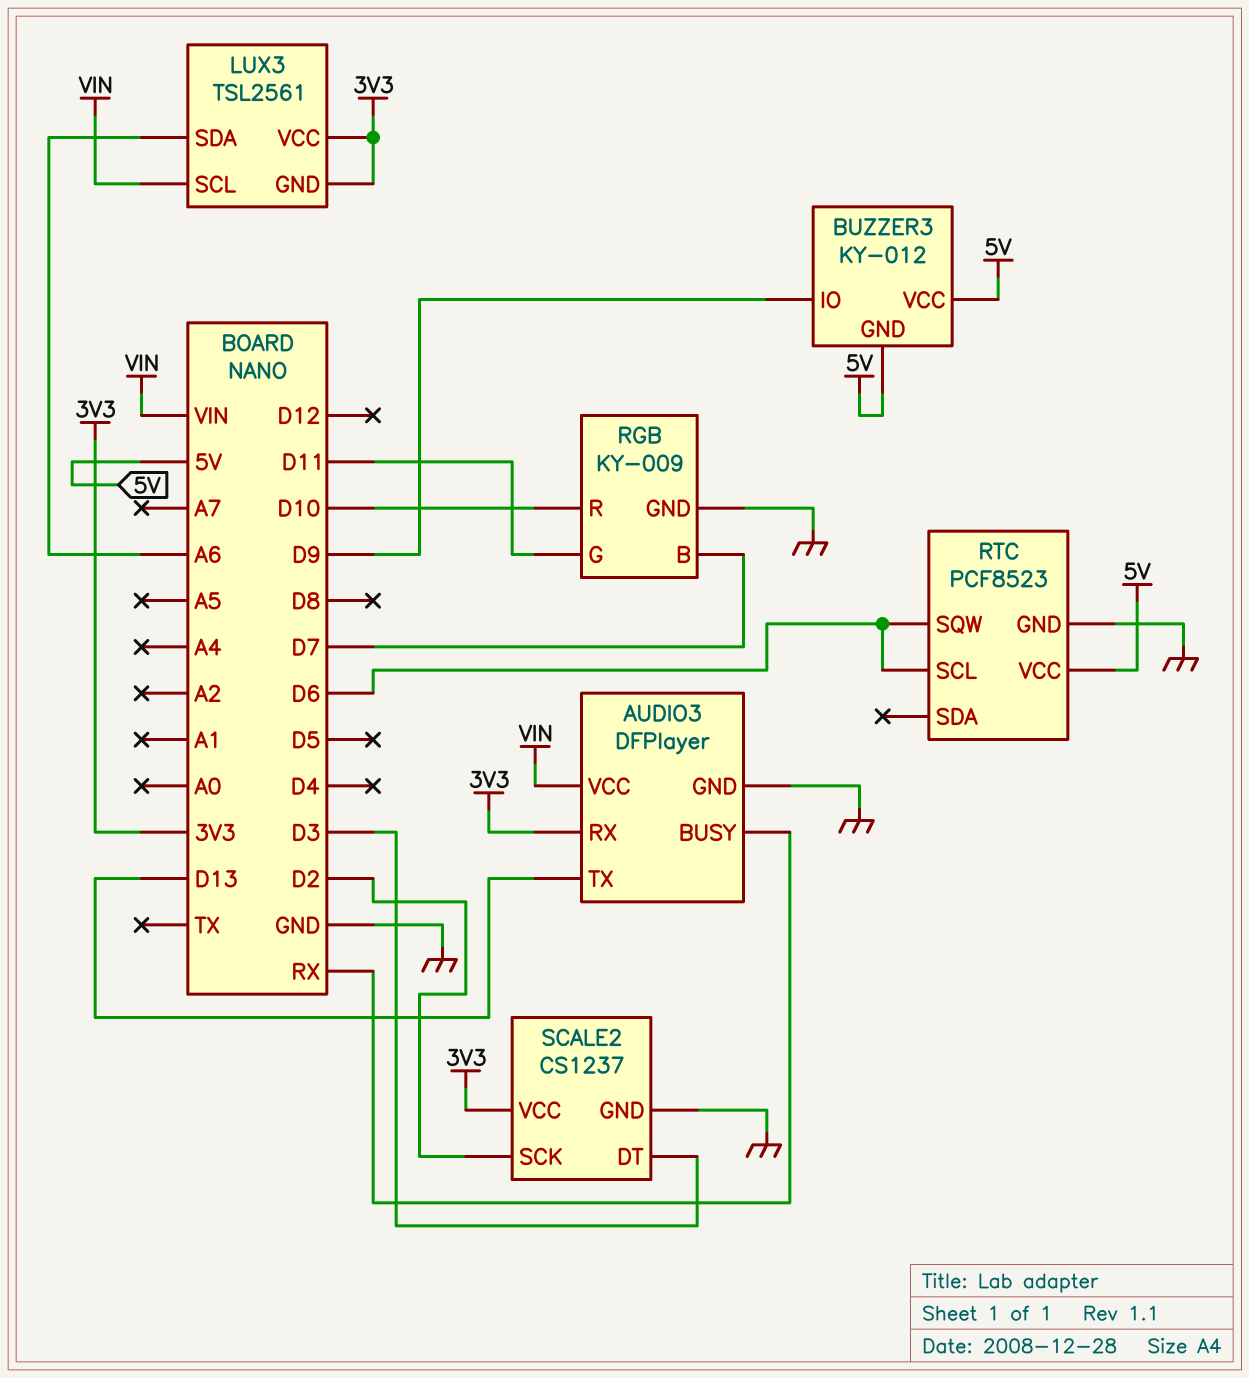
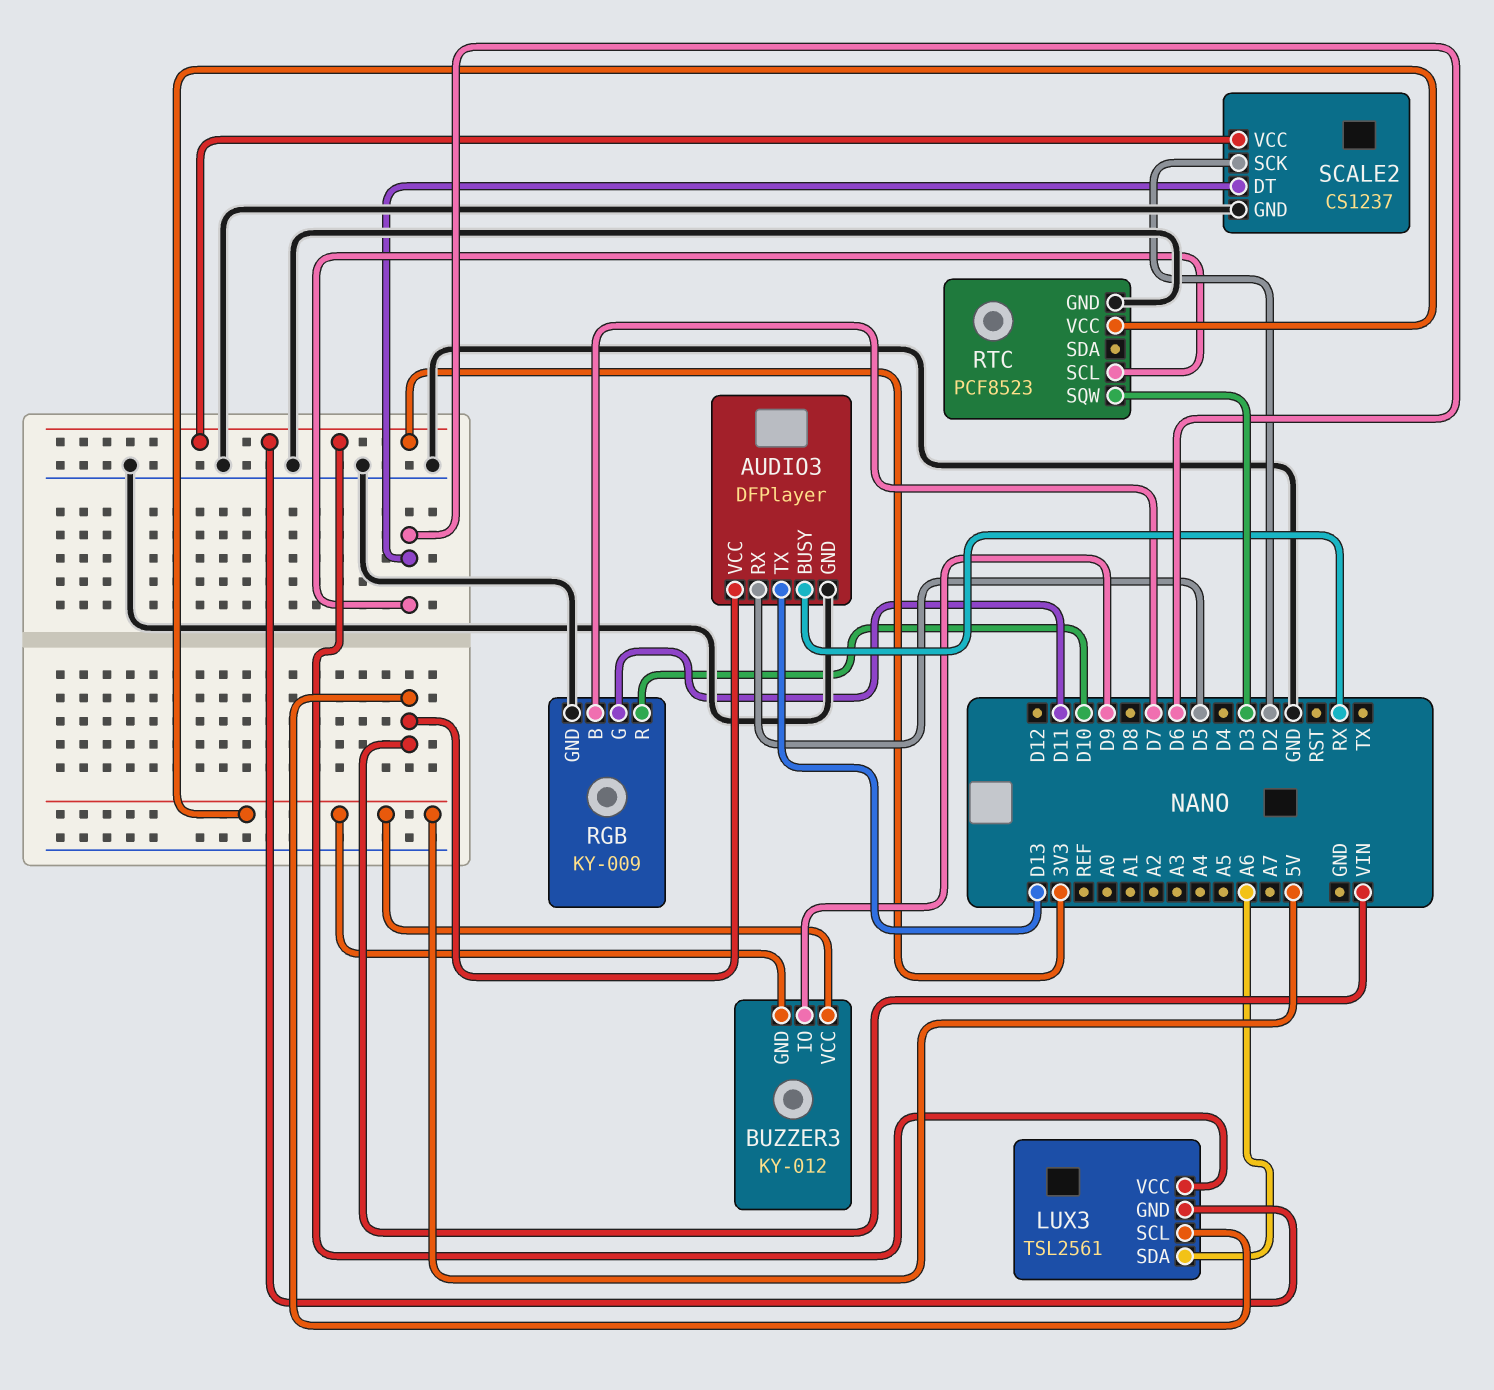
AUDIO3 pin RX: 3V3 -> D5
RTC pin SQW: D6 -> D3
SCALE2 pin DT: D3 -> D6

